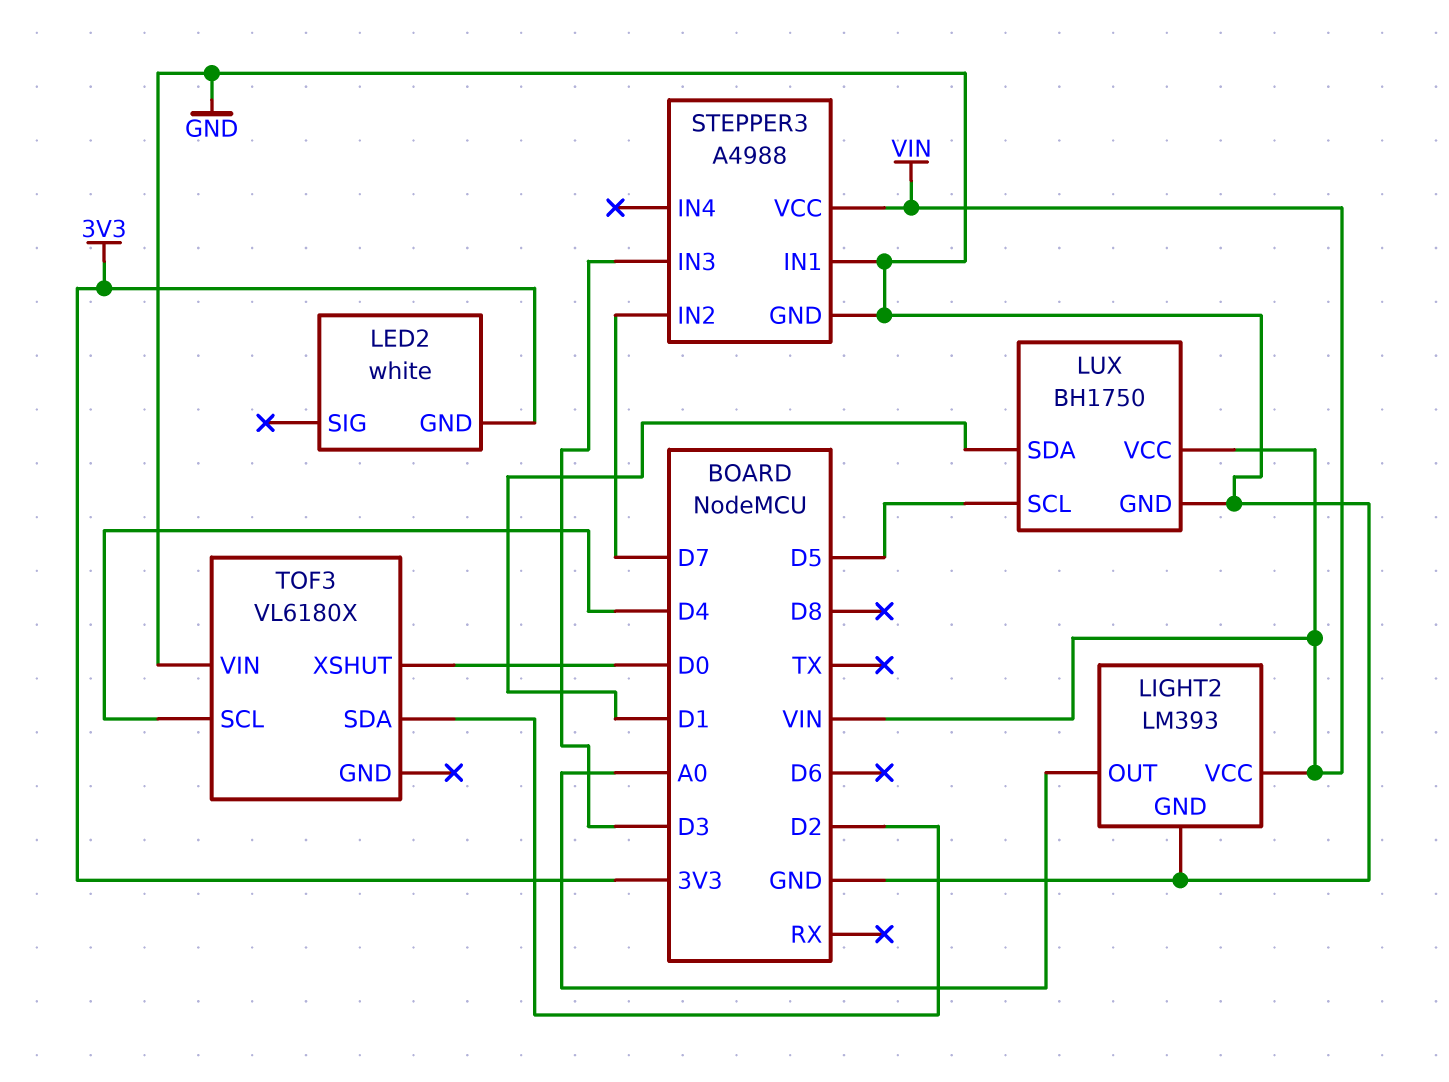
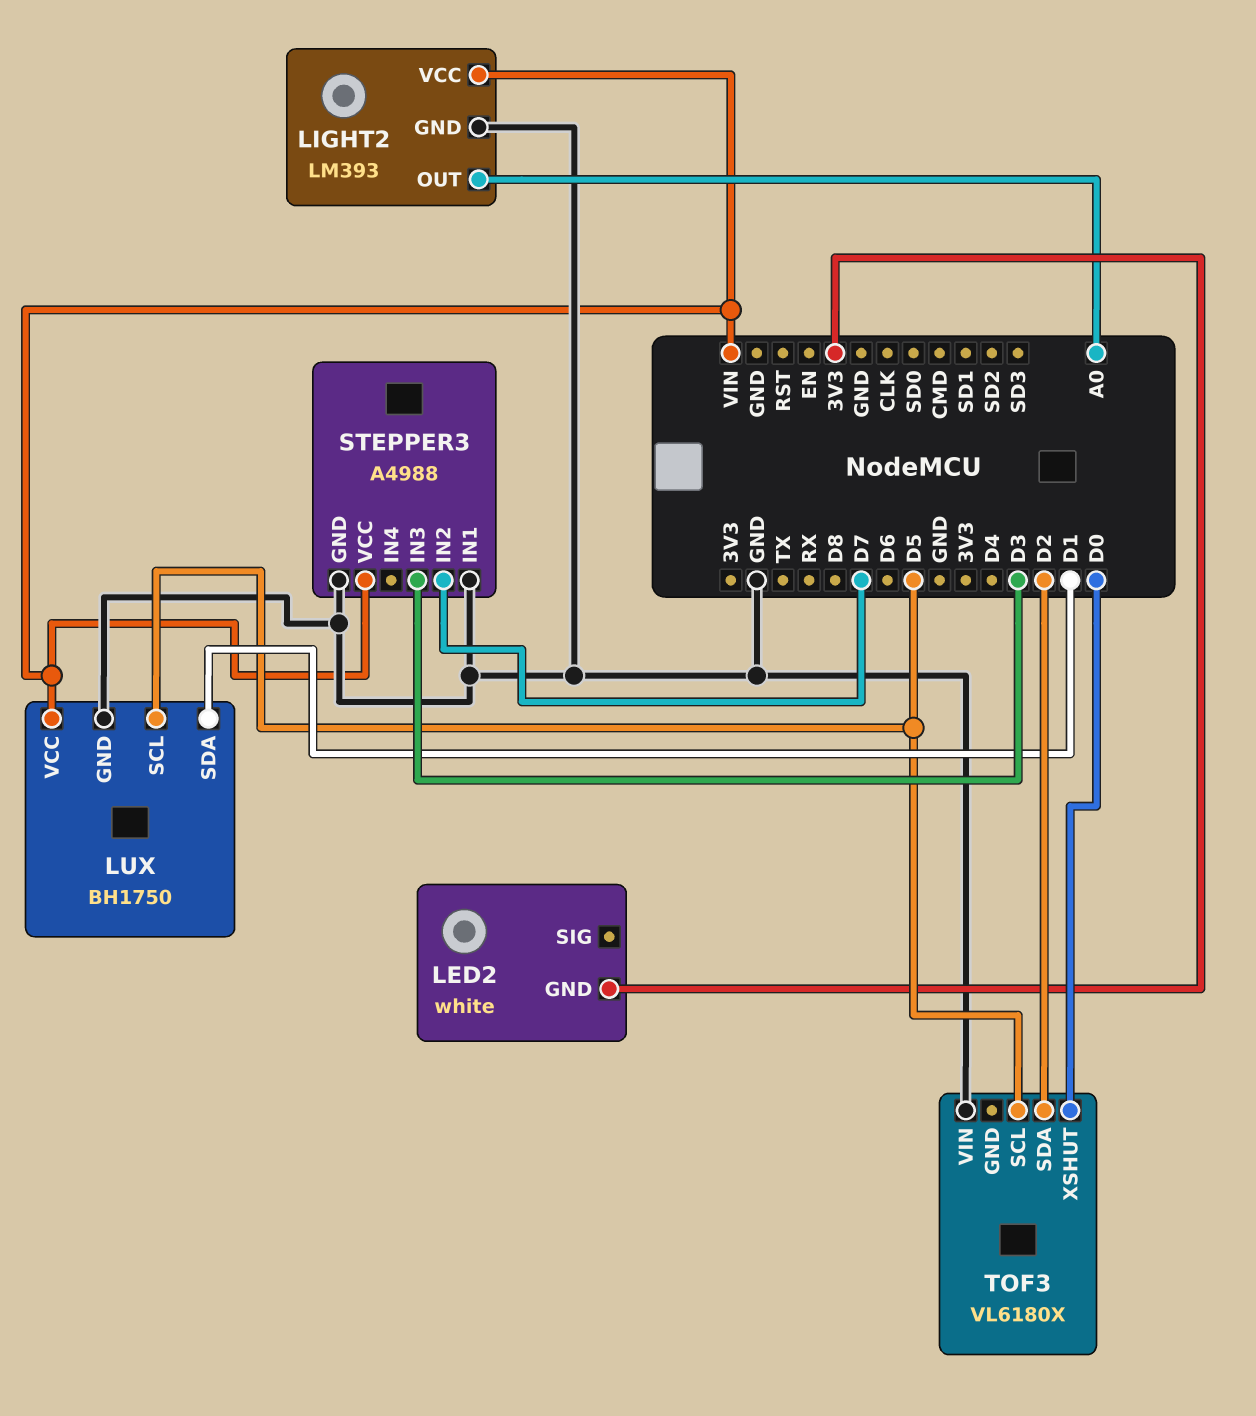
TOF3 pin SCL: D4 -> D5

